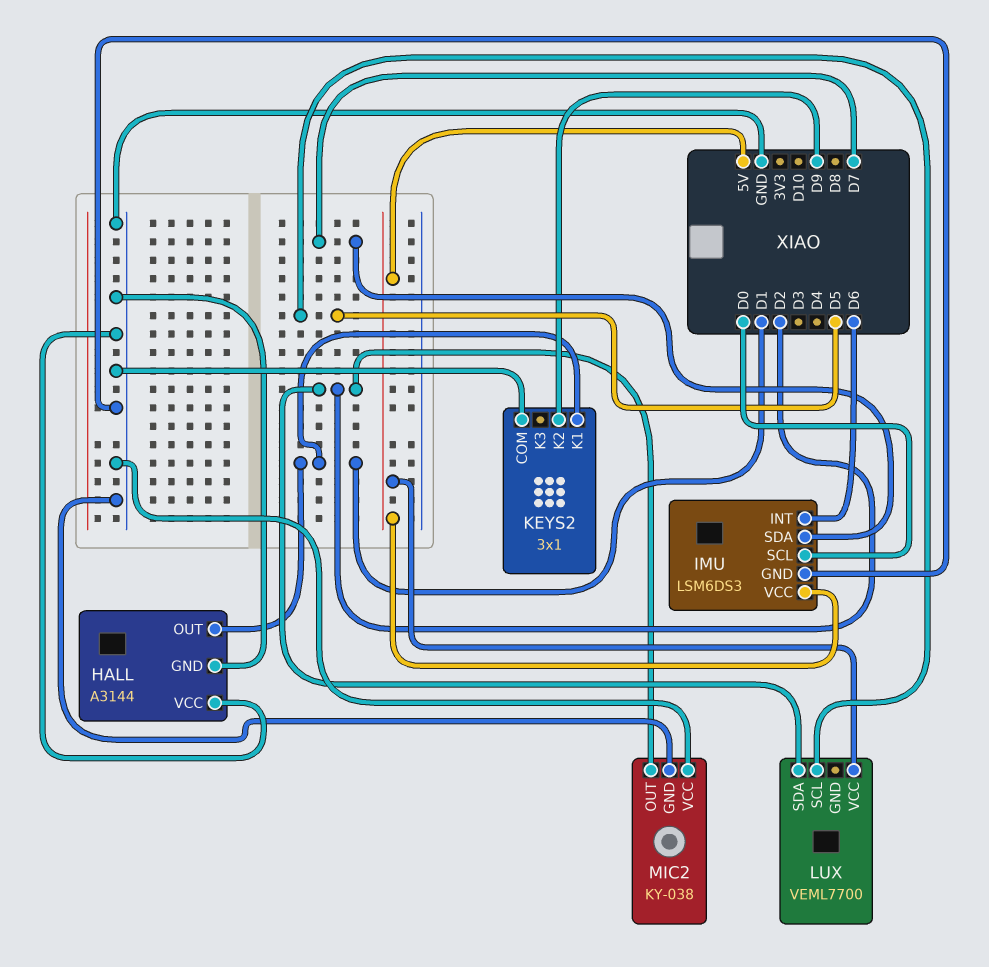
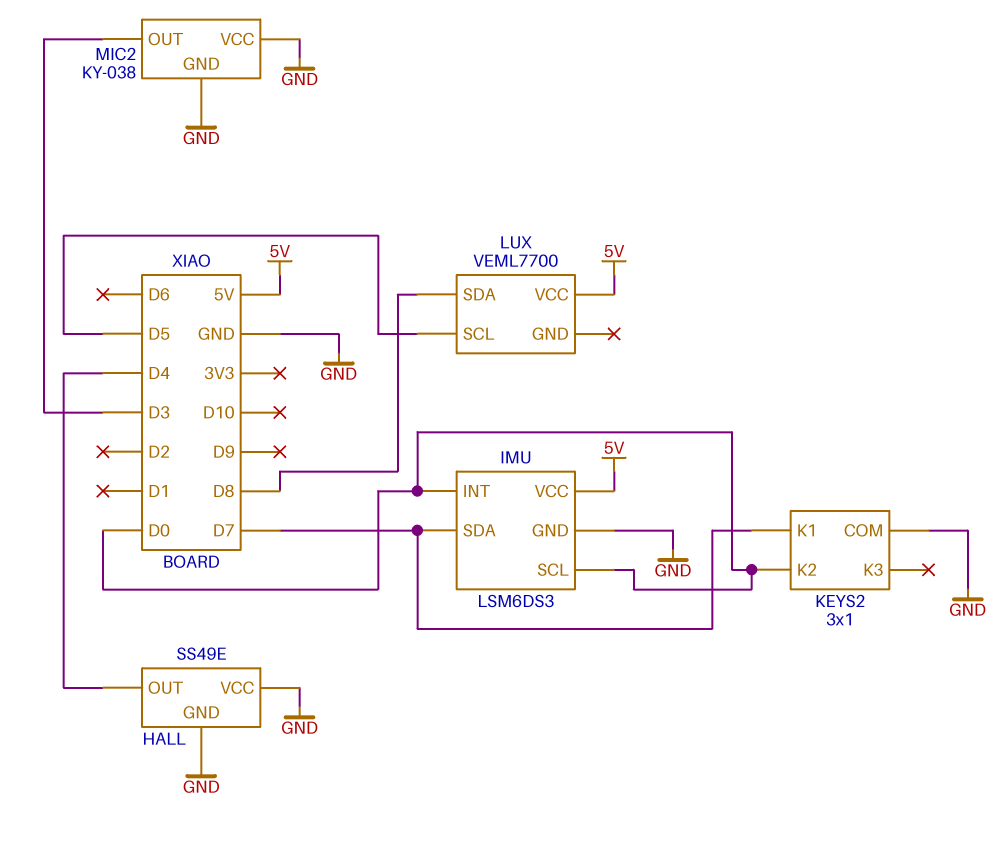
HALL: A3144 -> SS49E
HALL pin OUT: D1 -> D4
IMU pin INT: D6 -> D0
KEYS2 pin K1: D1 -> D7
KEYS2 pin K2: D9 -> D0
LUX pin SDA: D2 -> D8
MIC2 pin OUT: D2 -> D3

